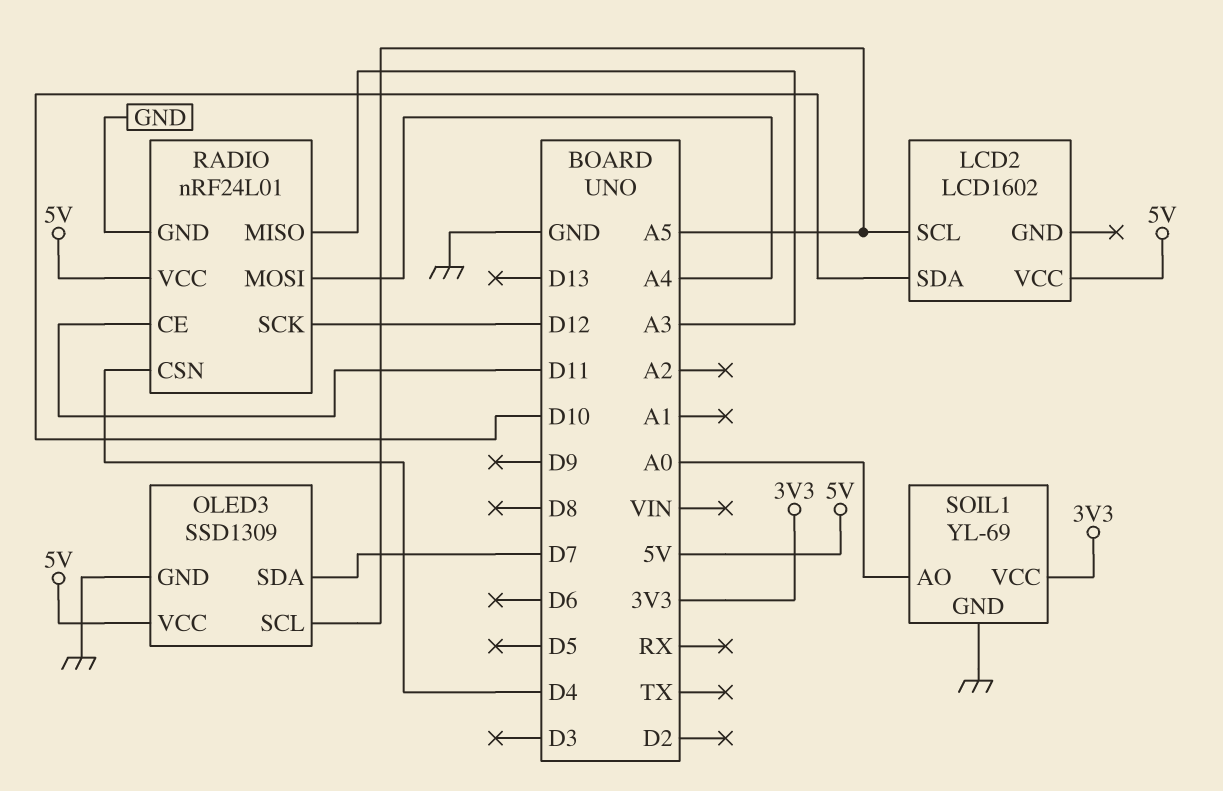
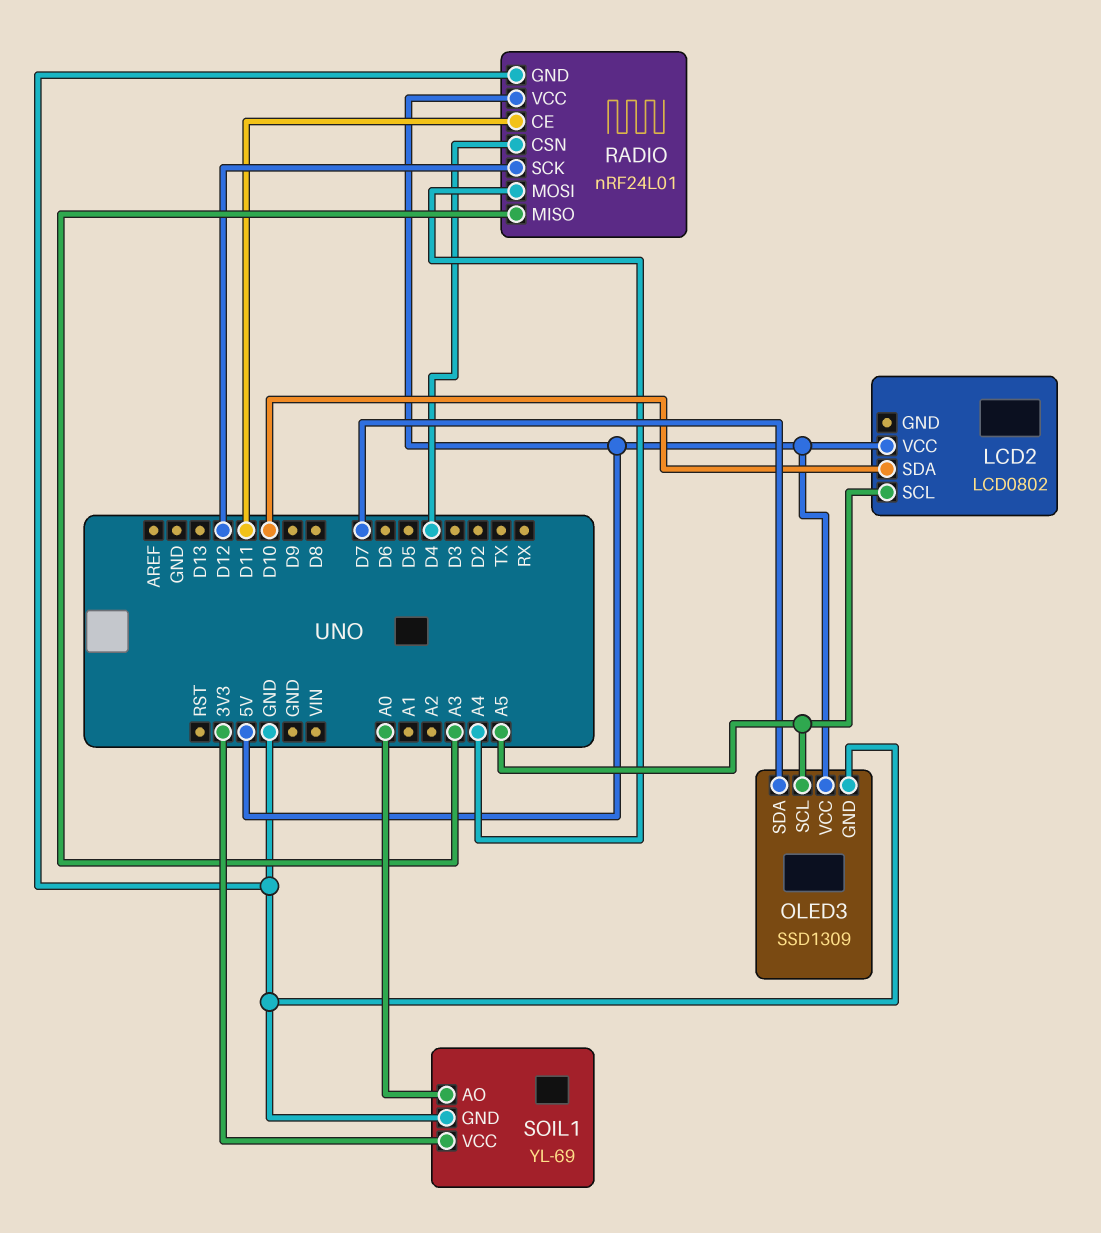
LCD2: LCD1602 -> LCD0802

